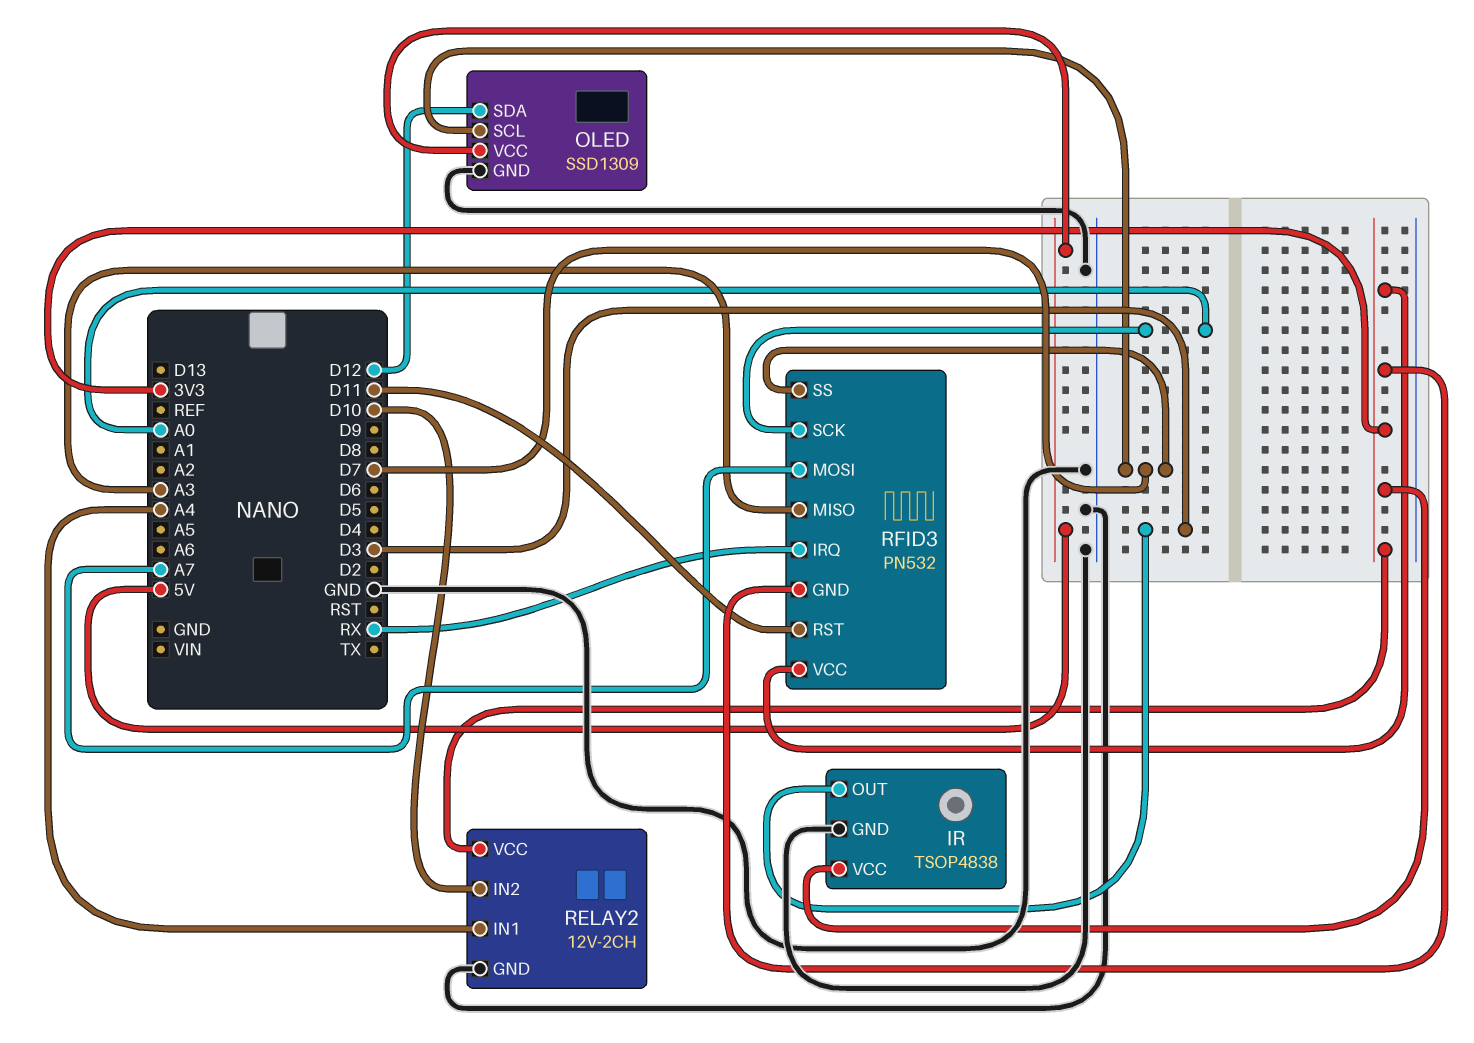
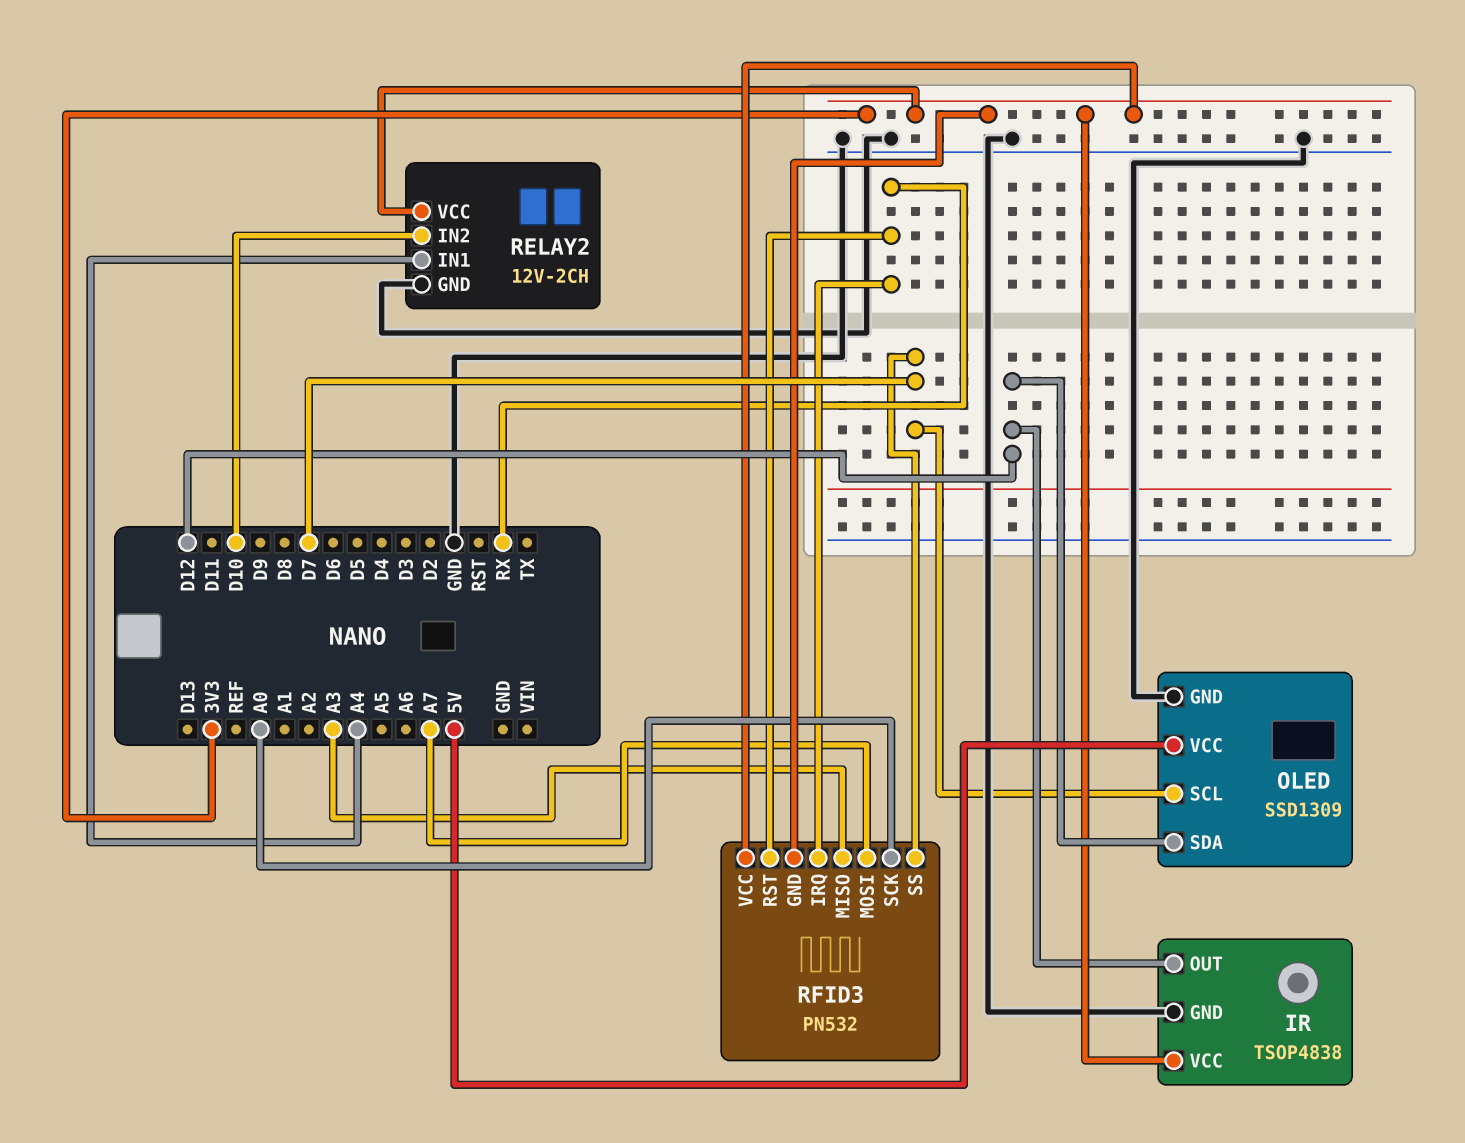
IR pin OUT: D3 -> D12
RFID3 pin RST: D11 -> RX

